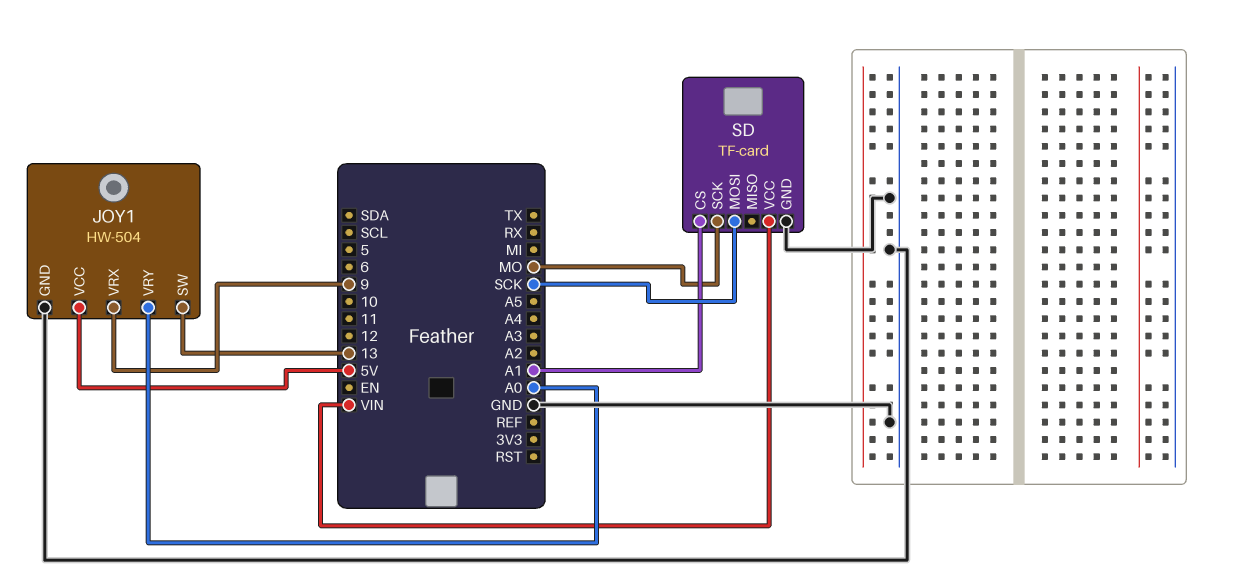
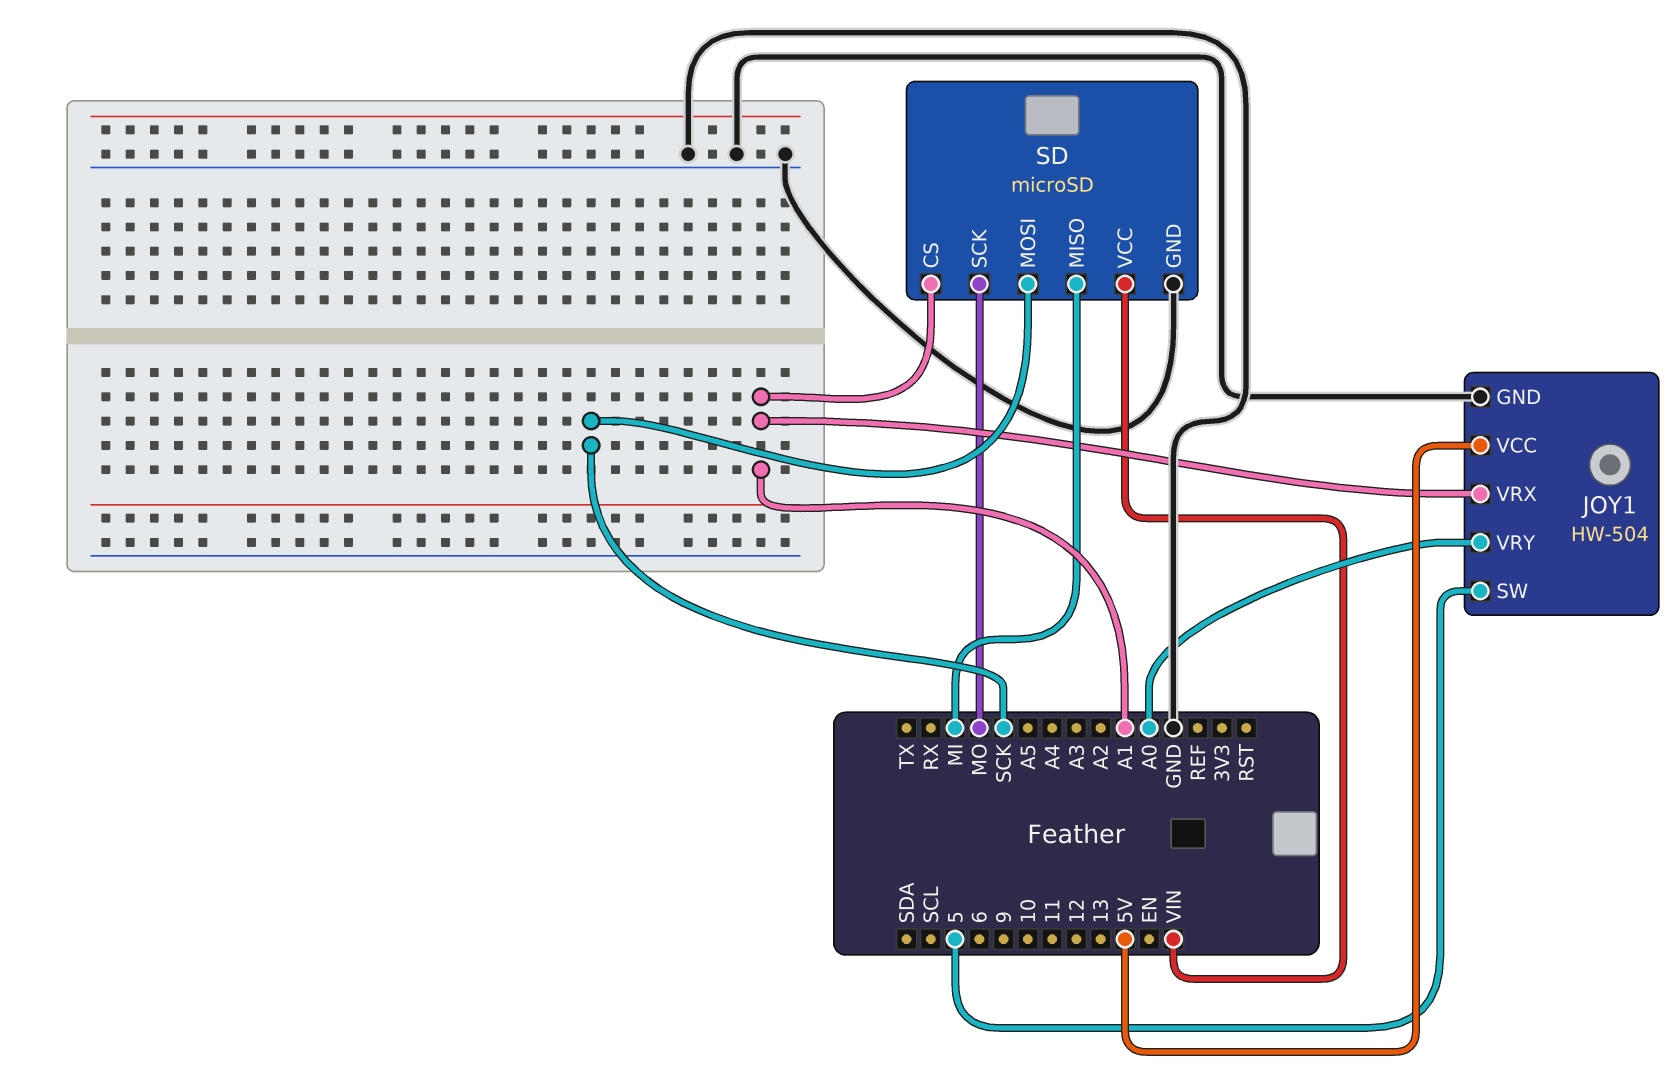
JOY1 pin SW: 13 -> 5
JOY1 pin VRX: 9 -> A1
SD: TF-card -> microSD
SD pin MISO: none -> MI

